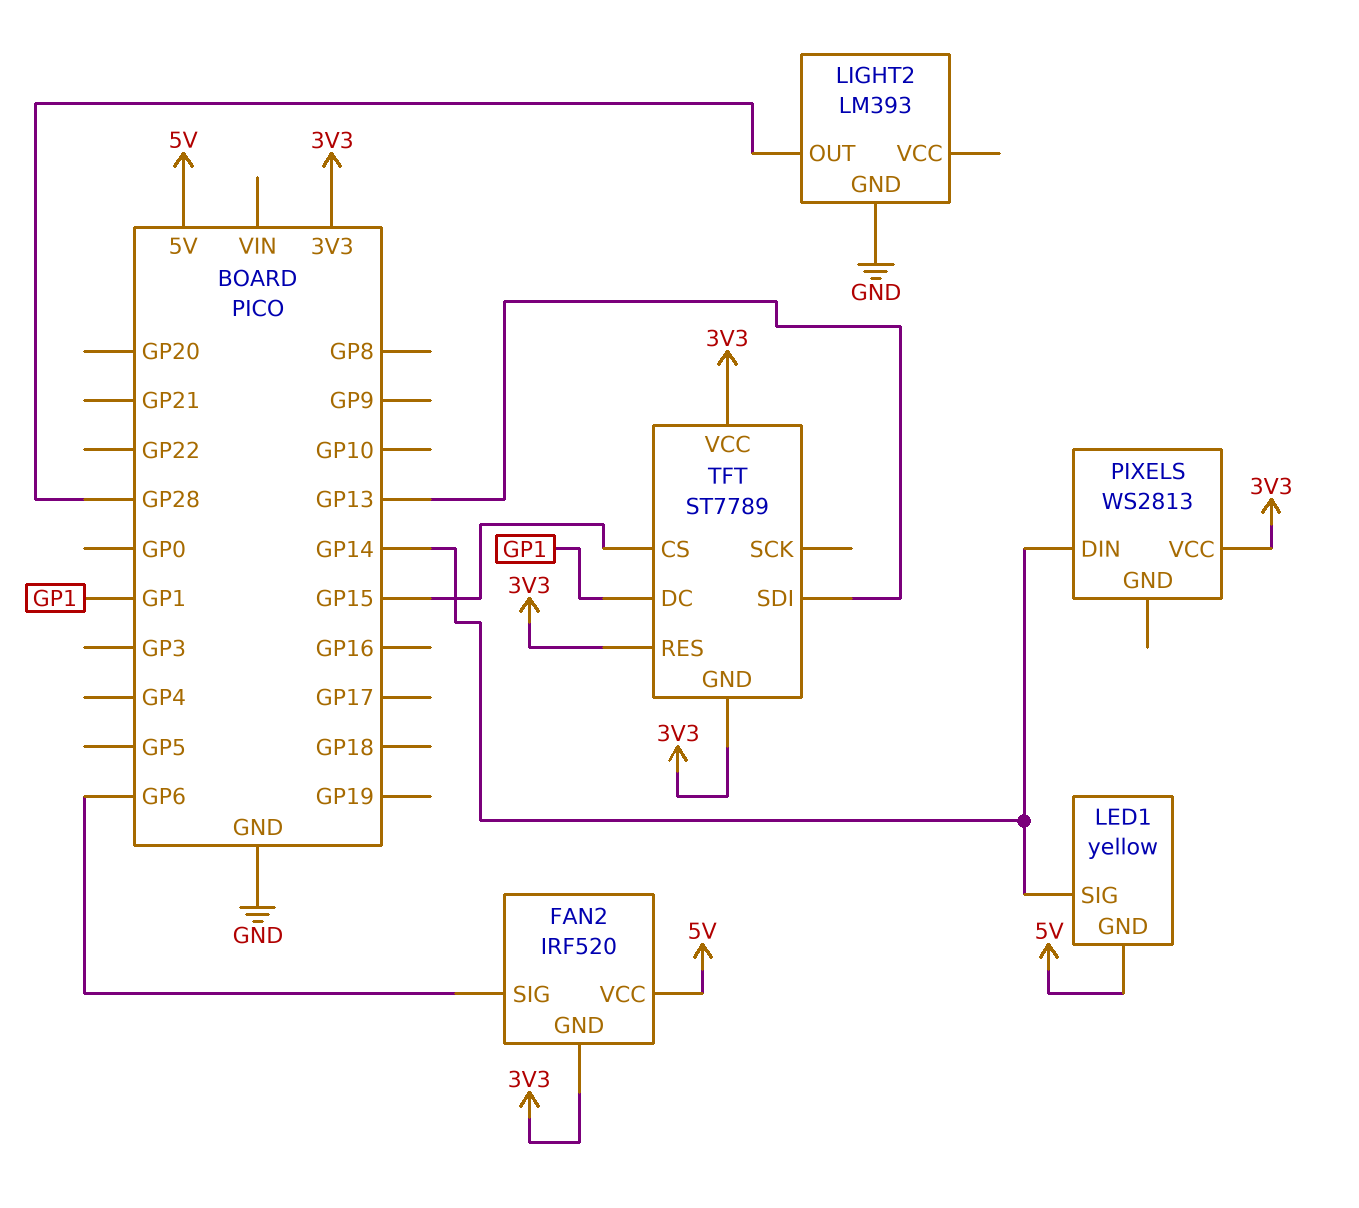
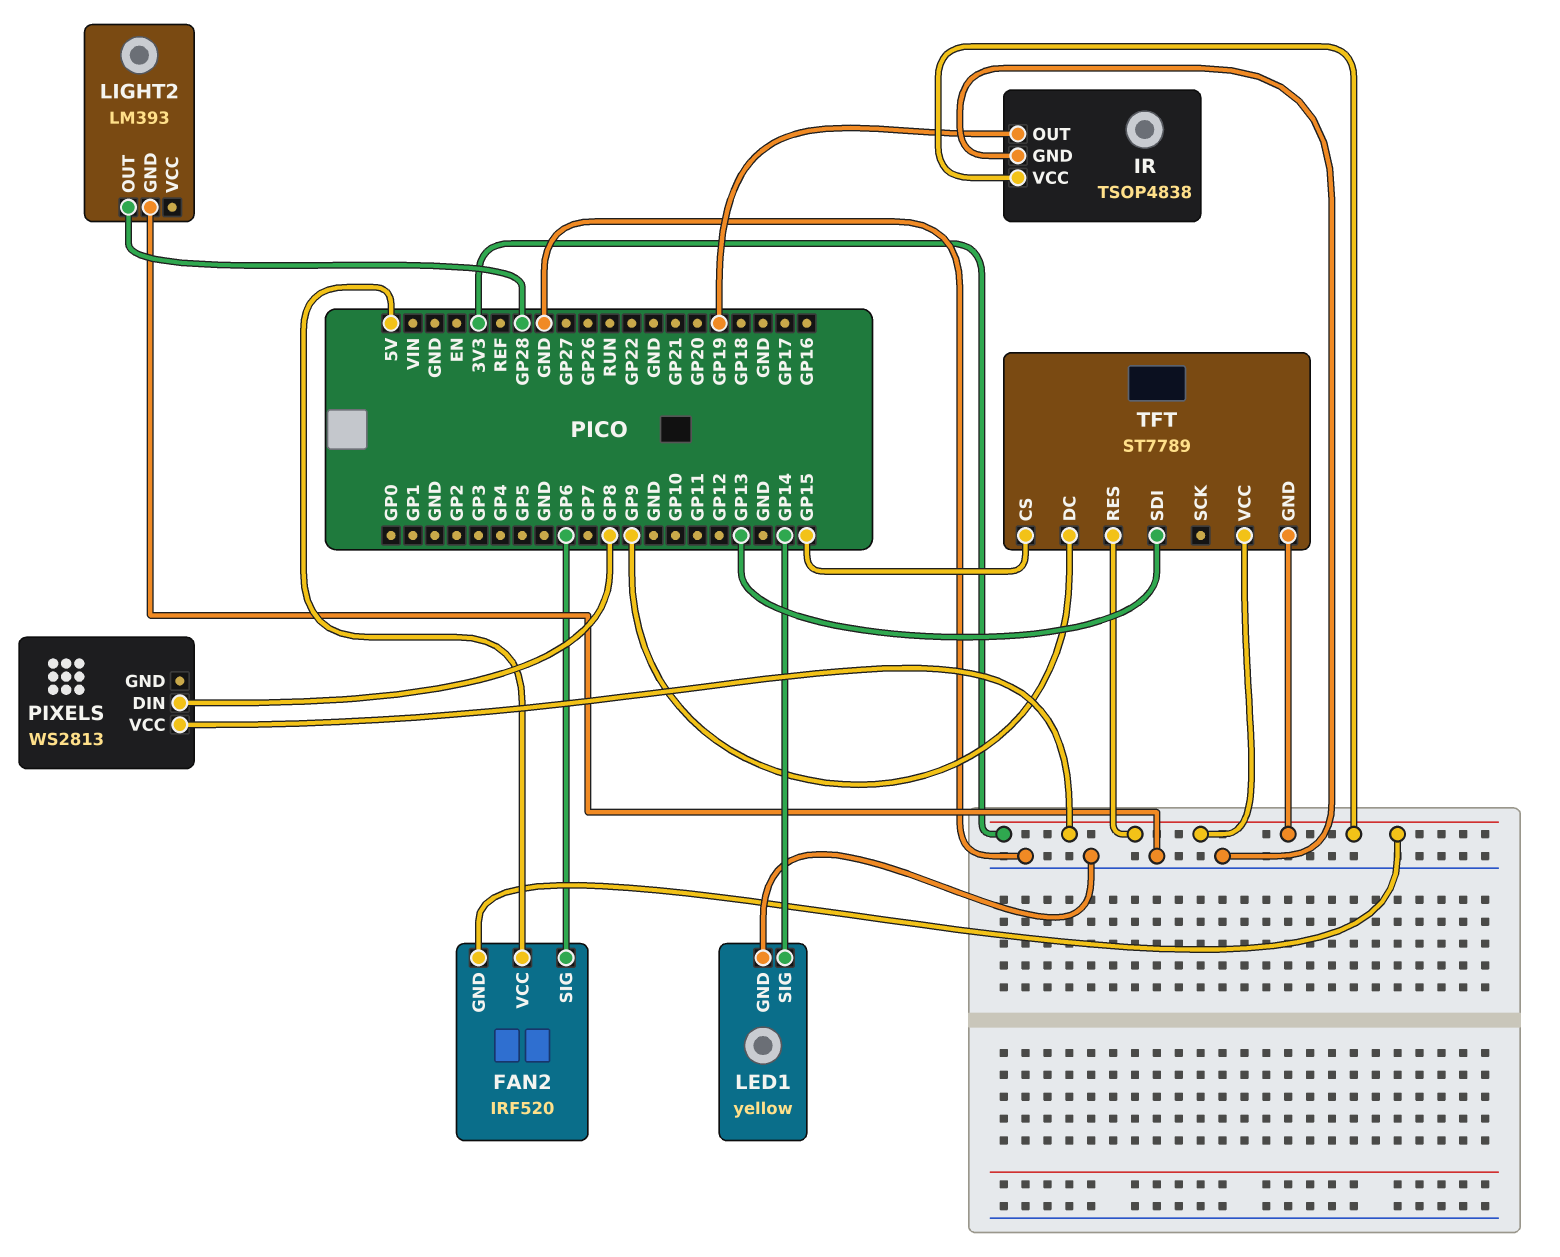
IR: none -> TSOP4838
IR pin GND: none -> GND
IR pin OUT: none -> GP19
IR pin VCC: none -> 3V3
LED1 pin GND: 5V -> GND
PIXELS pin DIN: GP14 -> GP8
TFT pin DC: GP1 -> GP9

